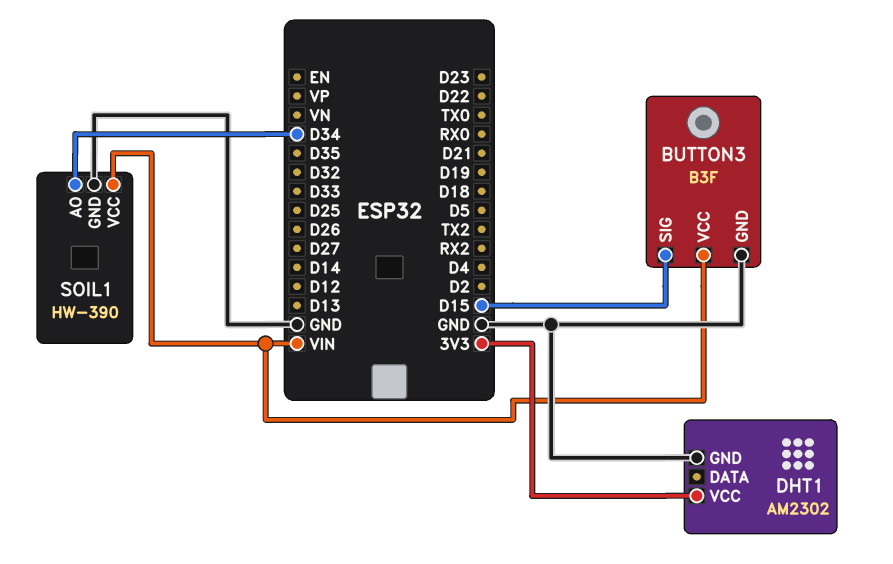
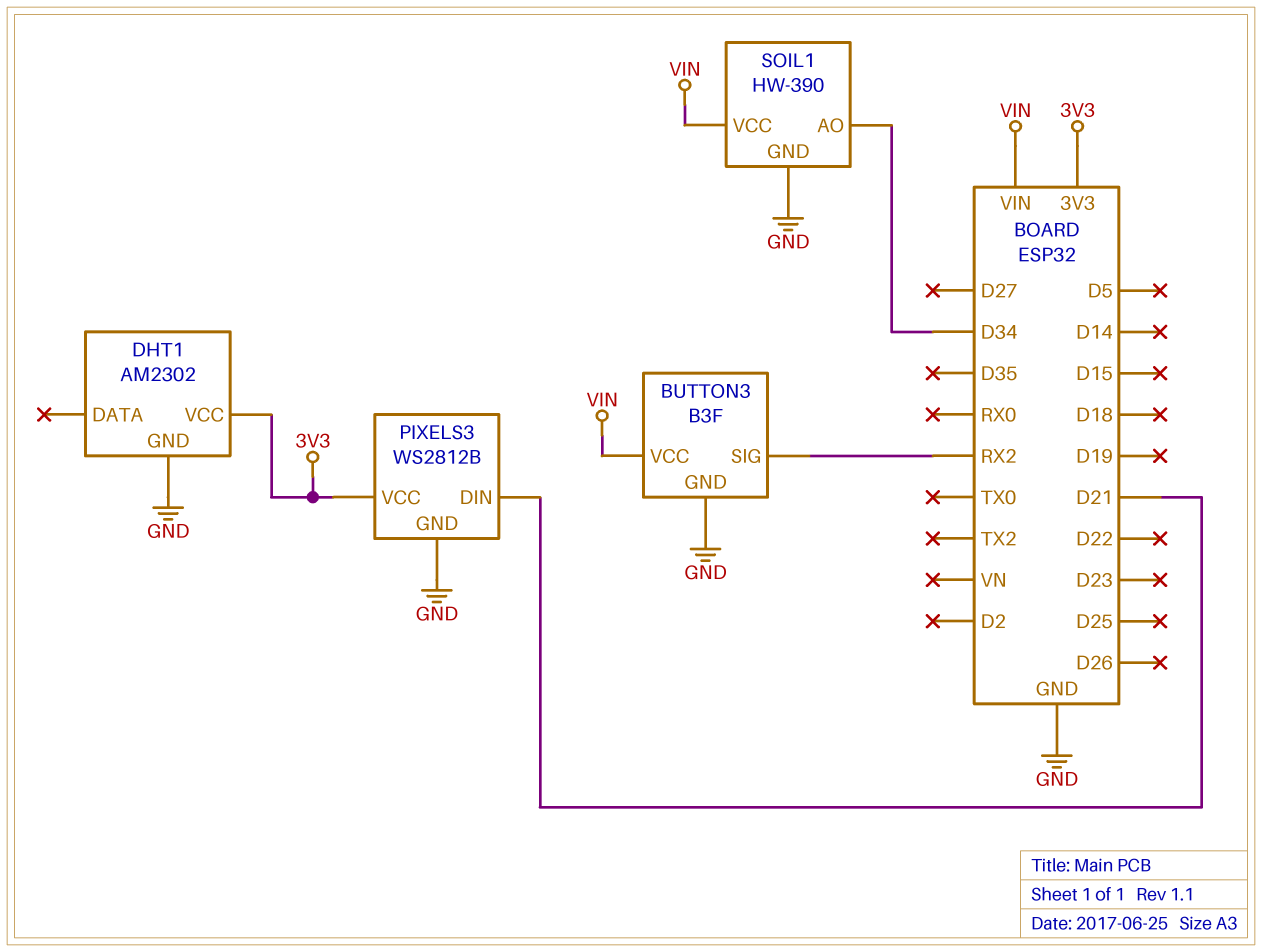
BUTTON3 pin SIG: D15 -> RX2
PIXELS3: none -> WS2812B
PIXELS3 pin DIN: none -> D21
PIXELS3 pin GND: none -> GND
PIXELS3 pin VCC: none -> 3V3

